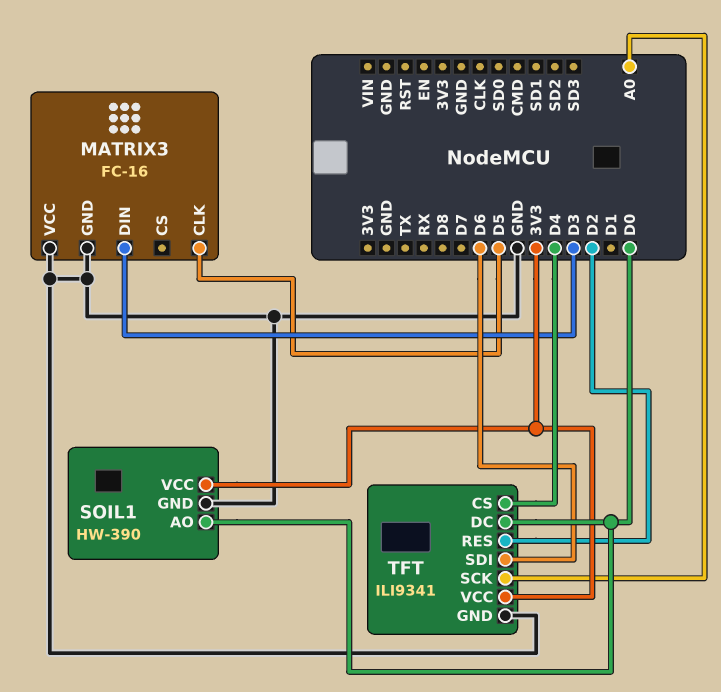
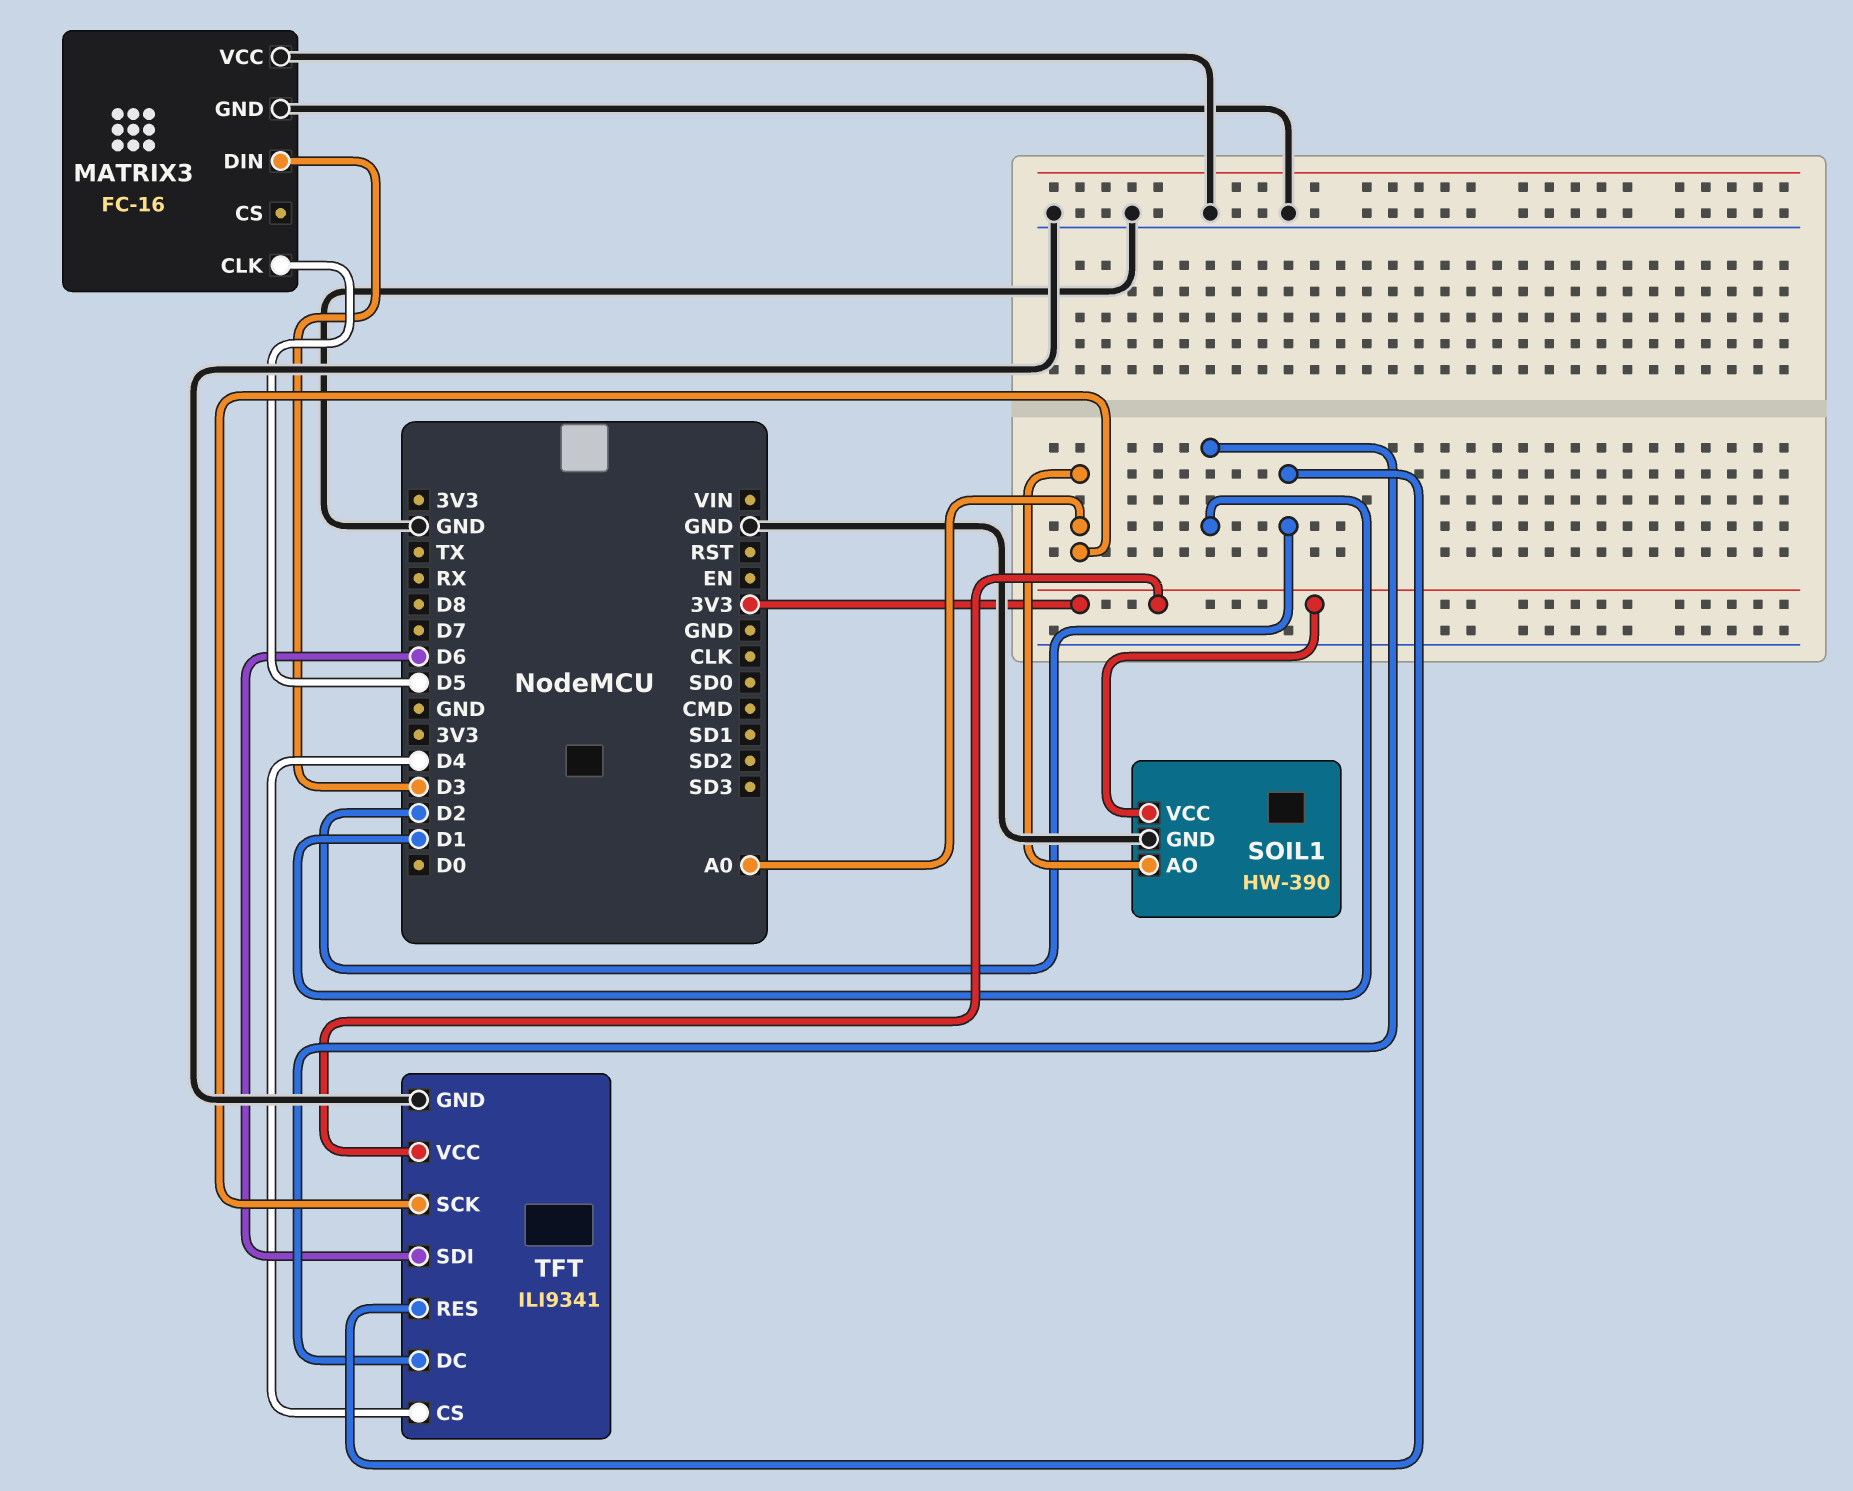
SOIL1 pin AO: D0 -> A0
TFT pin DC: D0 -> D1

